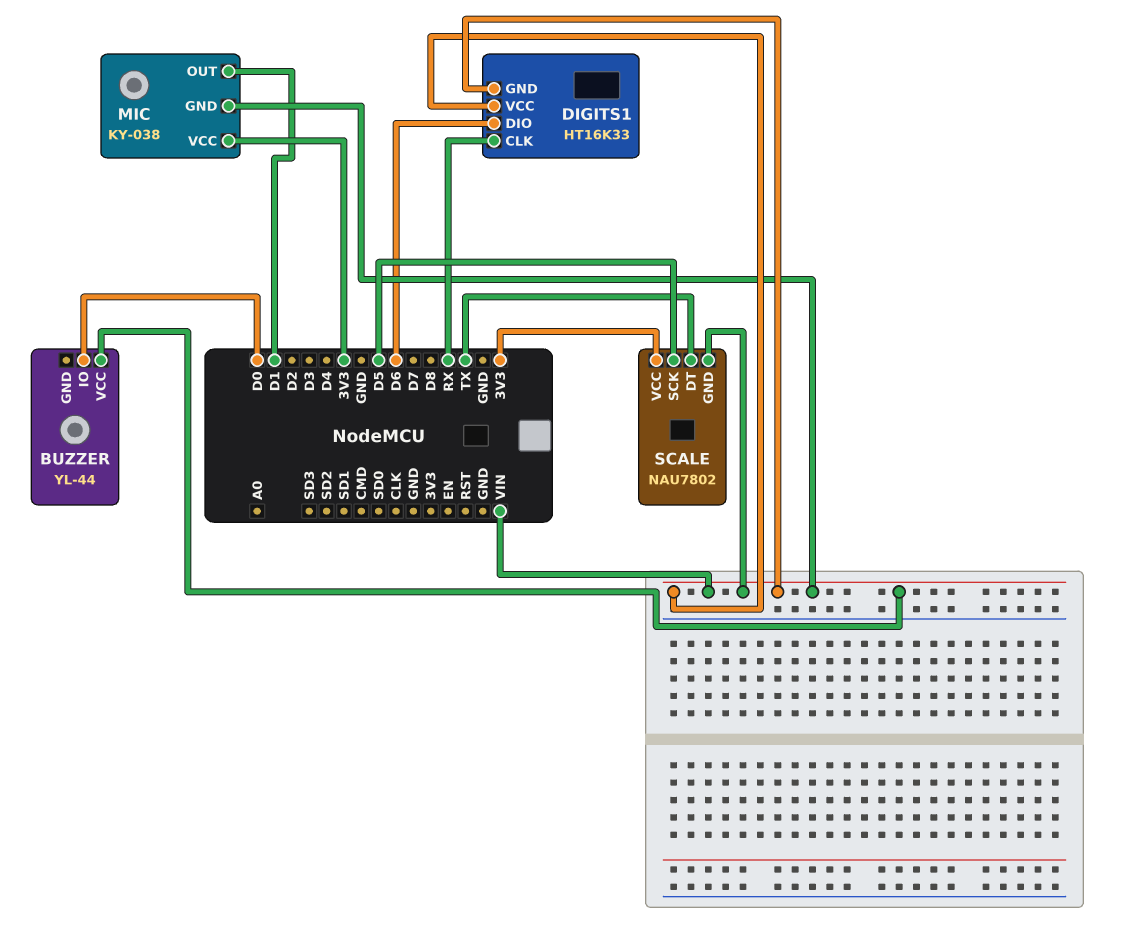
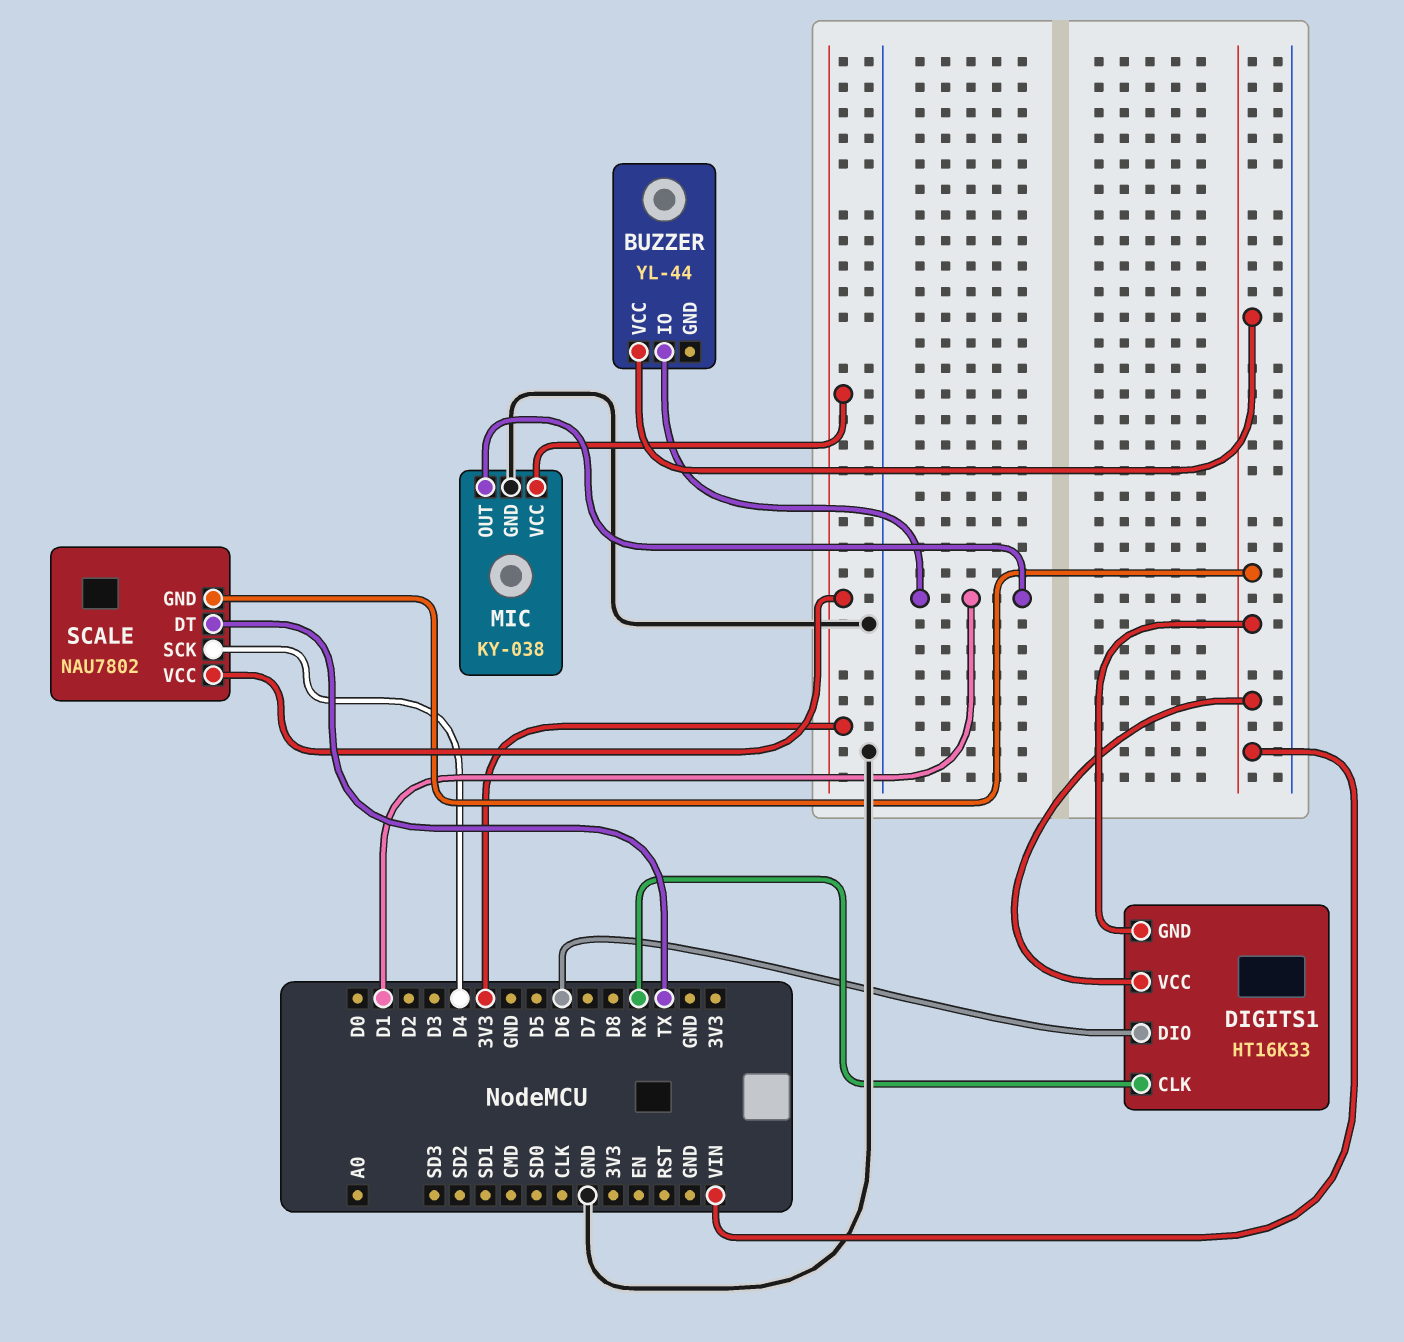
BUZZER pin IO: D0 -> D1
MIC pin GND: VIN -> GND
SCALE pin SCK: D5 -> D4

